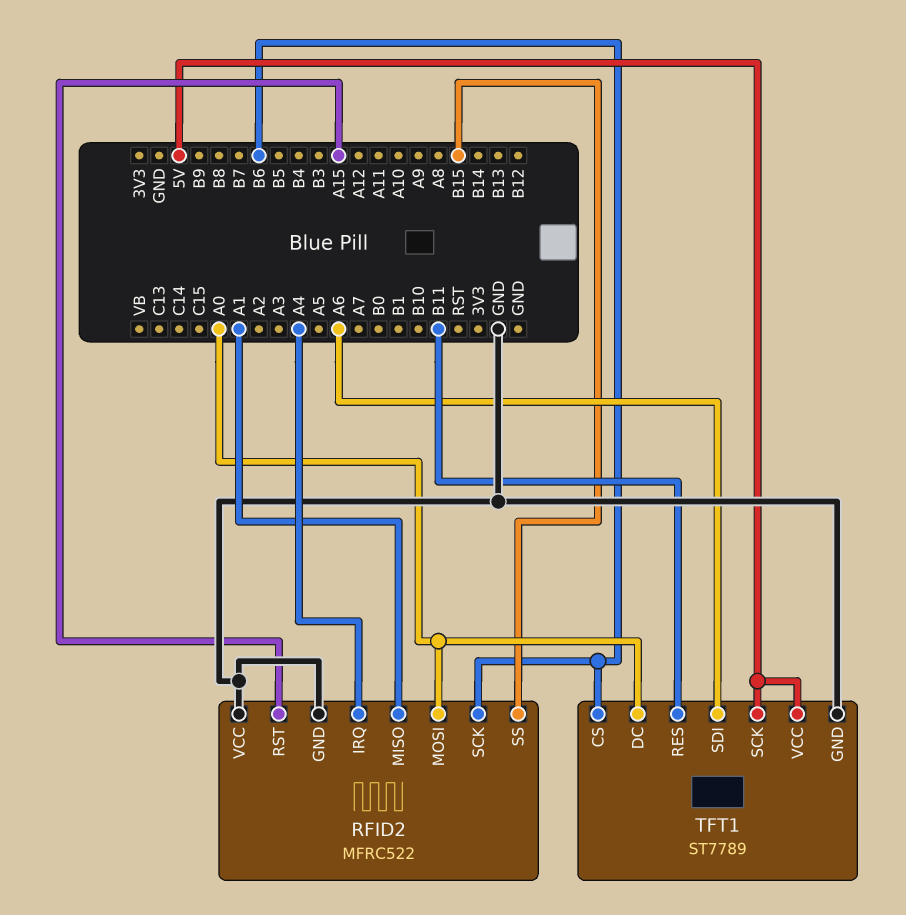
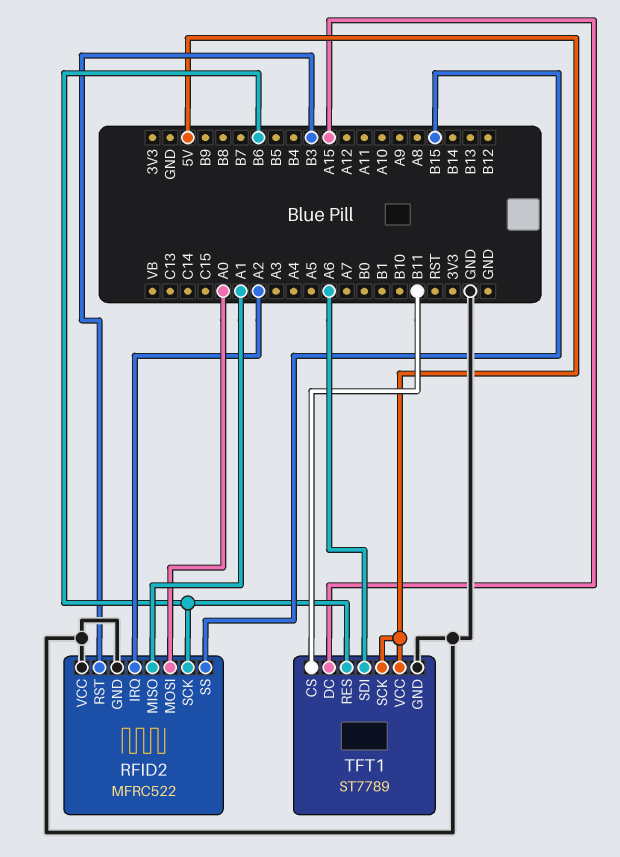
RFID2 pin IRQ: A4 -> A2
RFID2 pin RST: A15 -> B3
TFT1 pin CS: B6 -> B11
TFT1 pin DC: A0 -> A15
TFT1 pin RES: B11 -> B6

